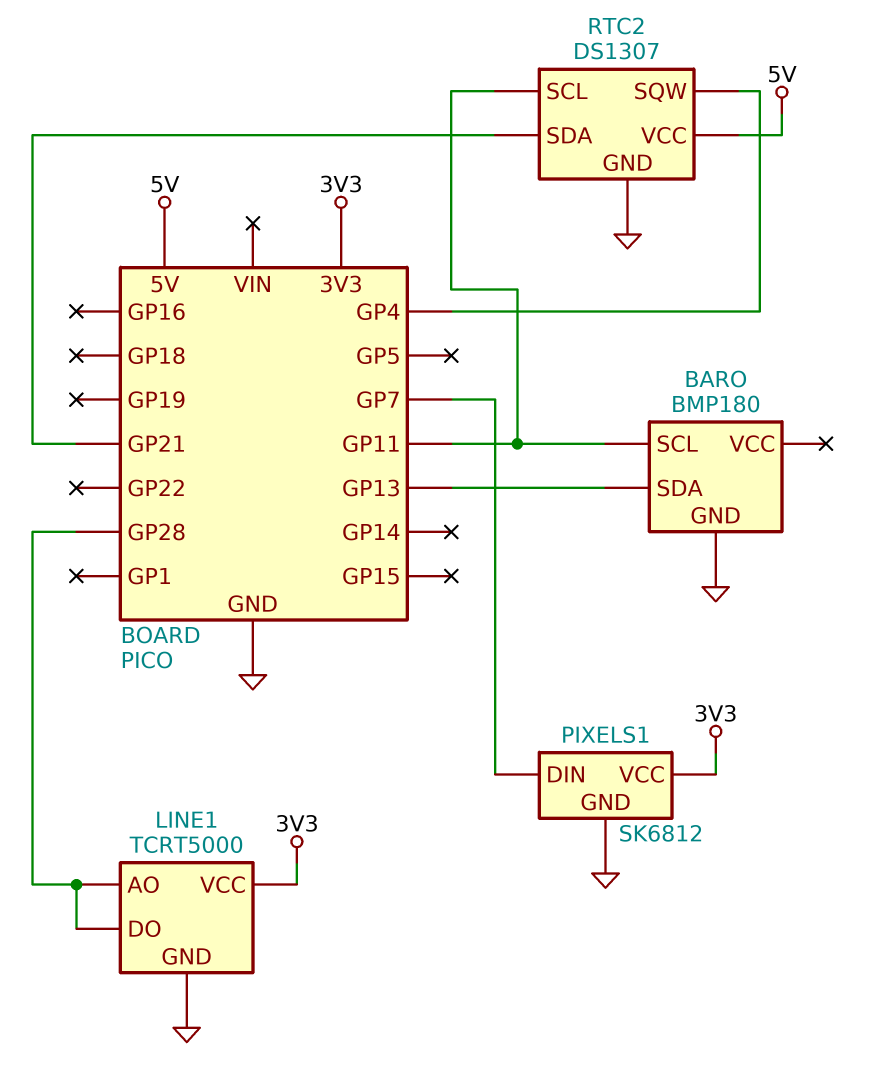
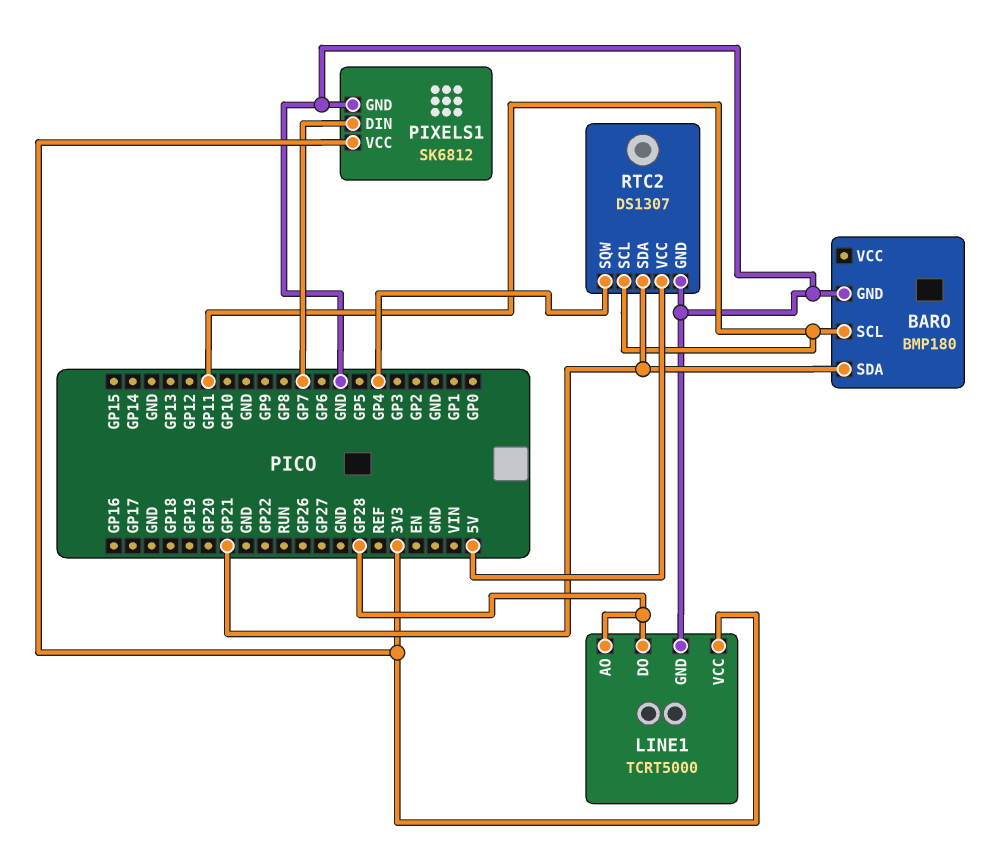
BARO pin SDA: GP13 -> GP21

